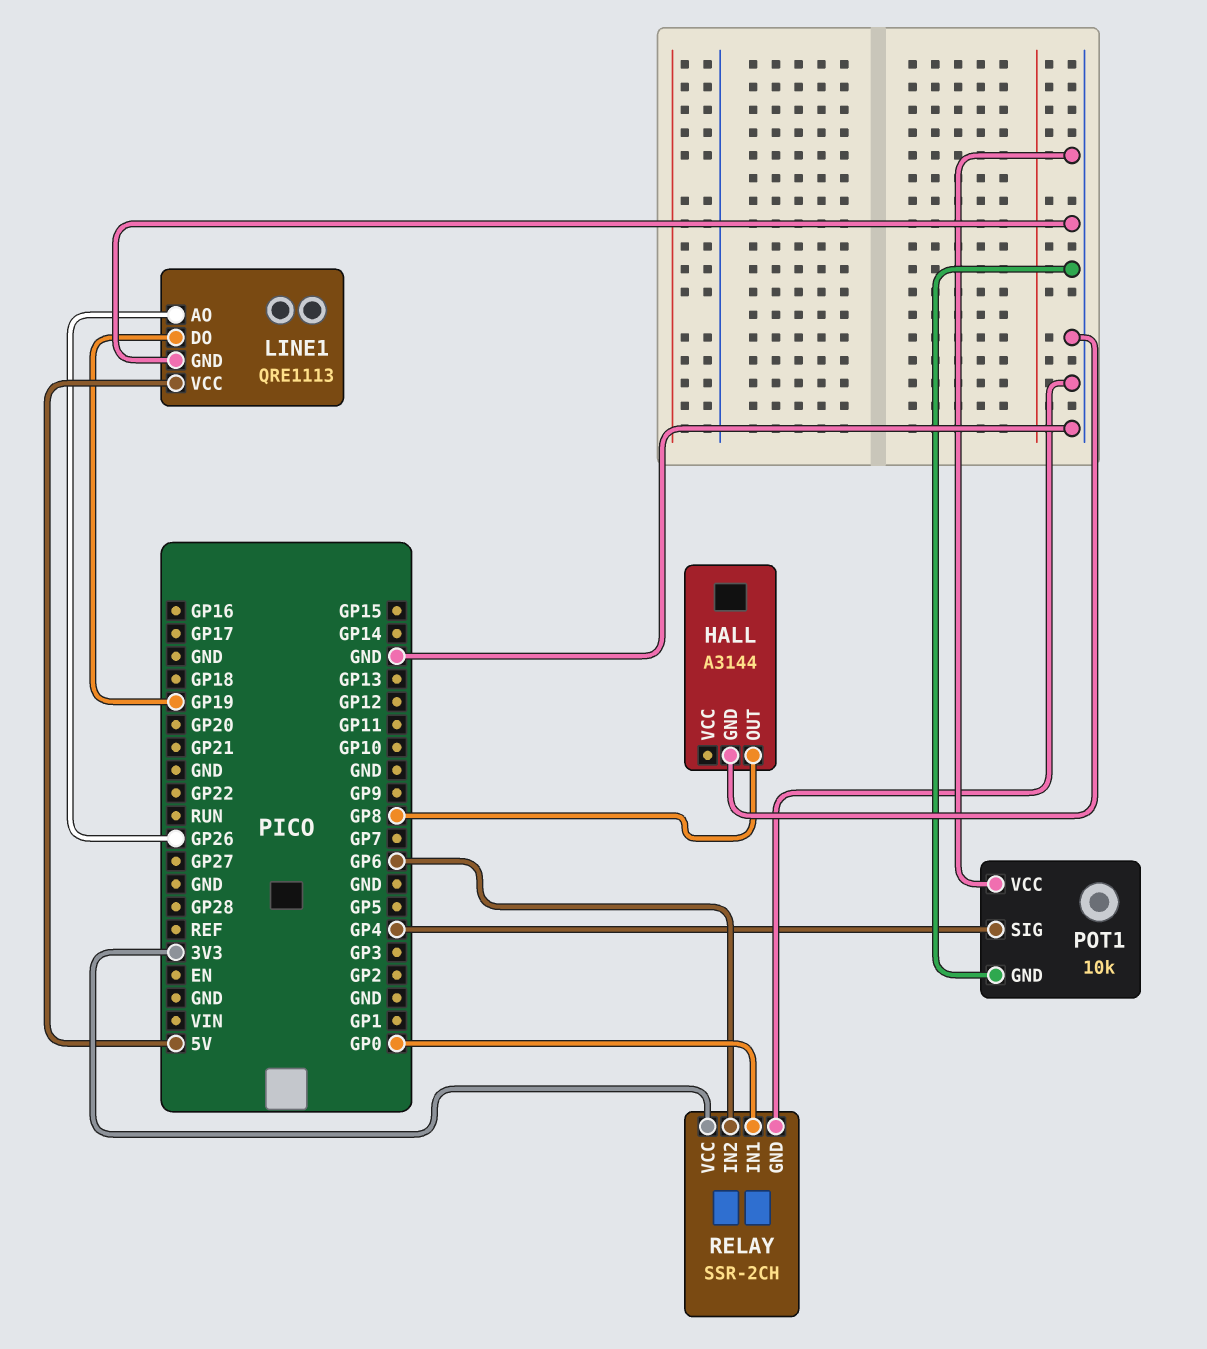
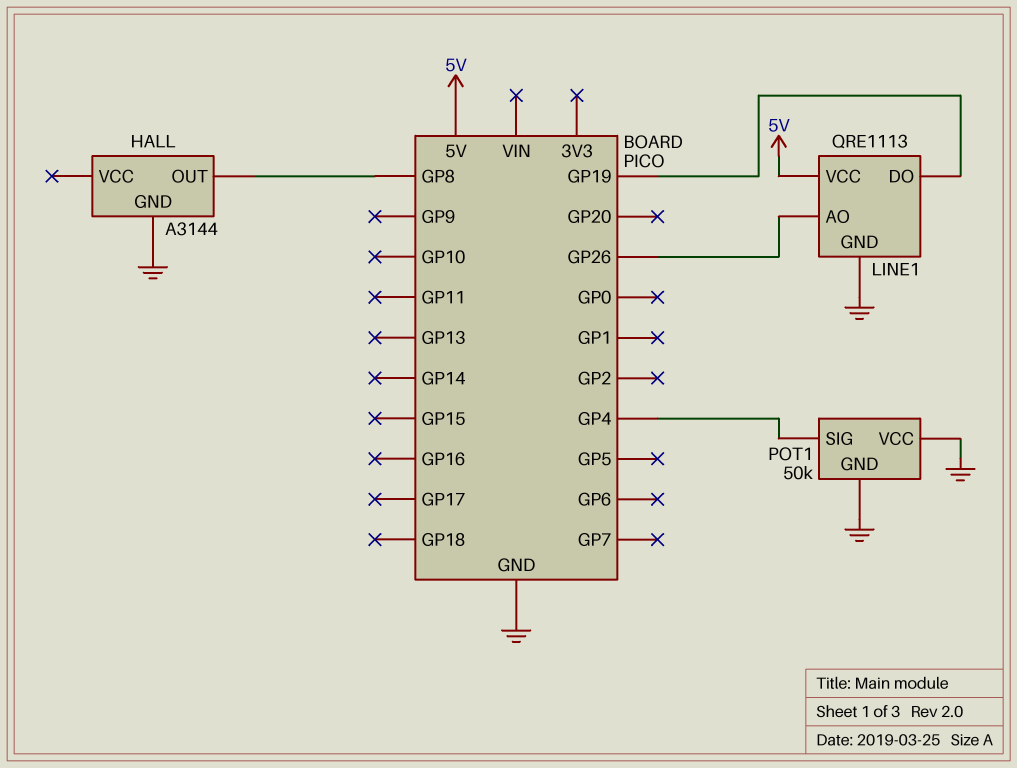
POT1: 10k -> 50k
RELAY: SSR-2CH -> none
RELAY pin GND: GND -> none
RELAY pin IN1: GP0 -> none
RELAY pin IN2: GP6 -> none
RELAY pin VCC: 3V3 -> none

